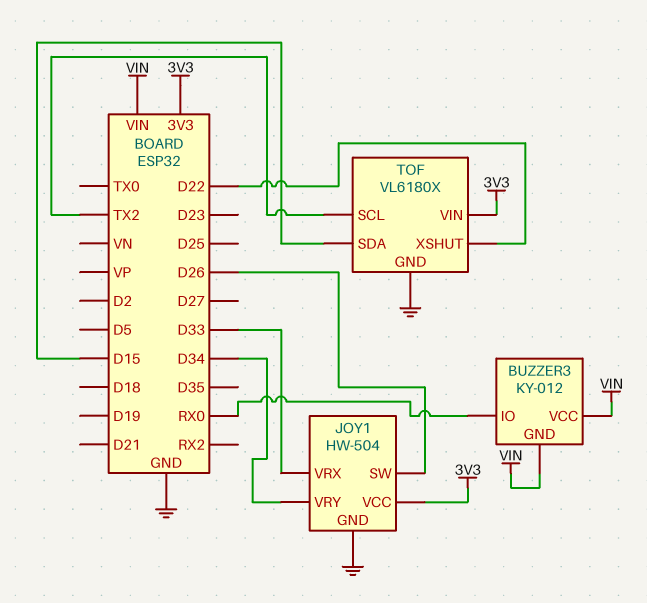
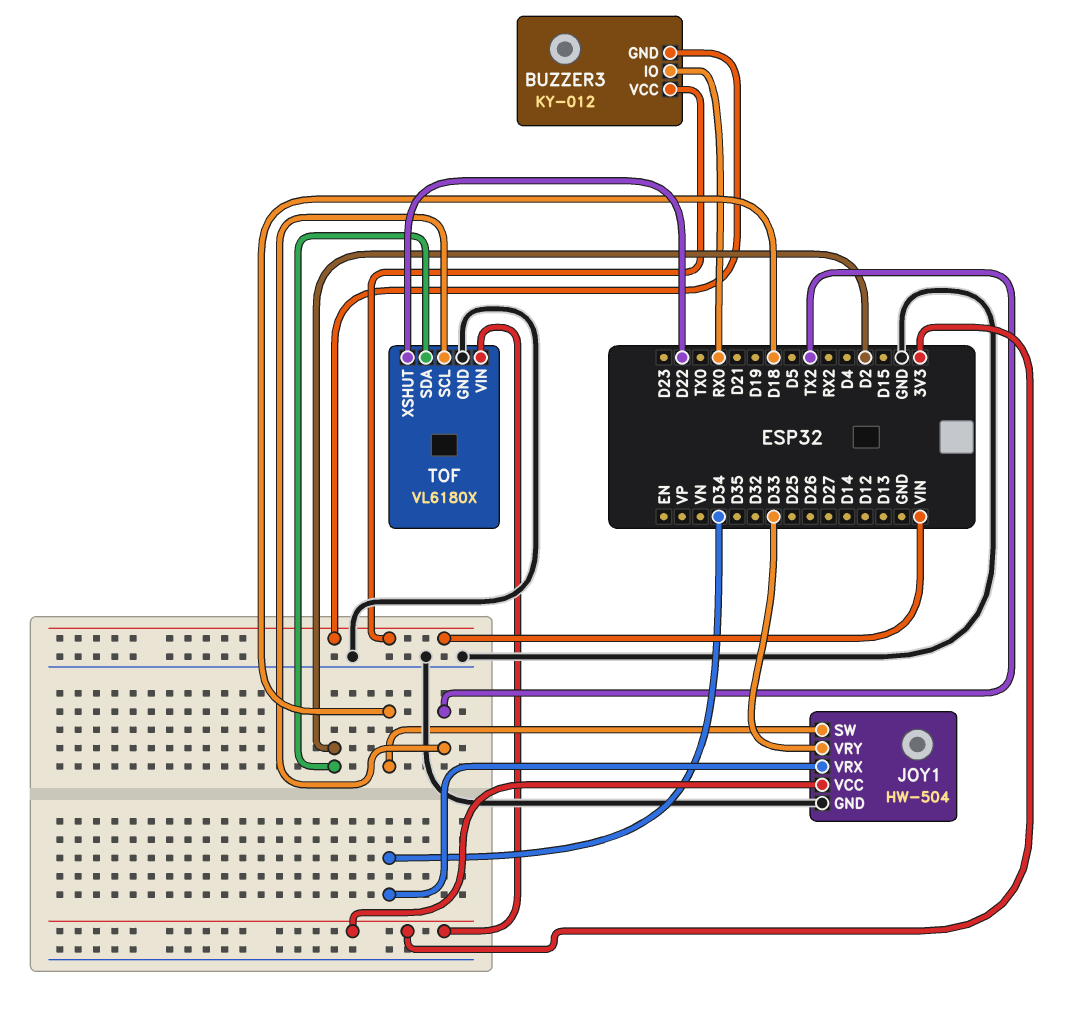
JOY1 pin SW: D26 -> D18
JOY1 pin VRX: D33 -> D34
JOY1 pin VRY: D34 -> D33
TOF pin SDA: D15 -> D2

